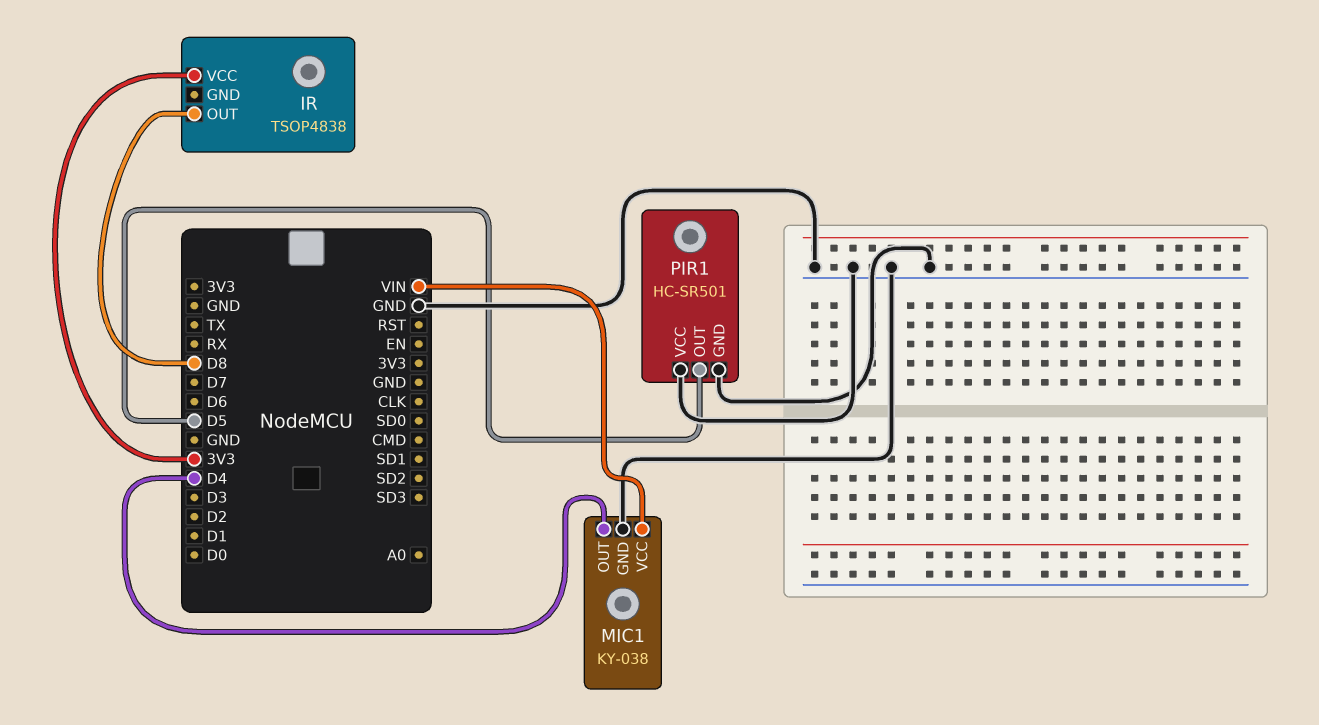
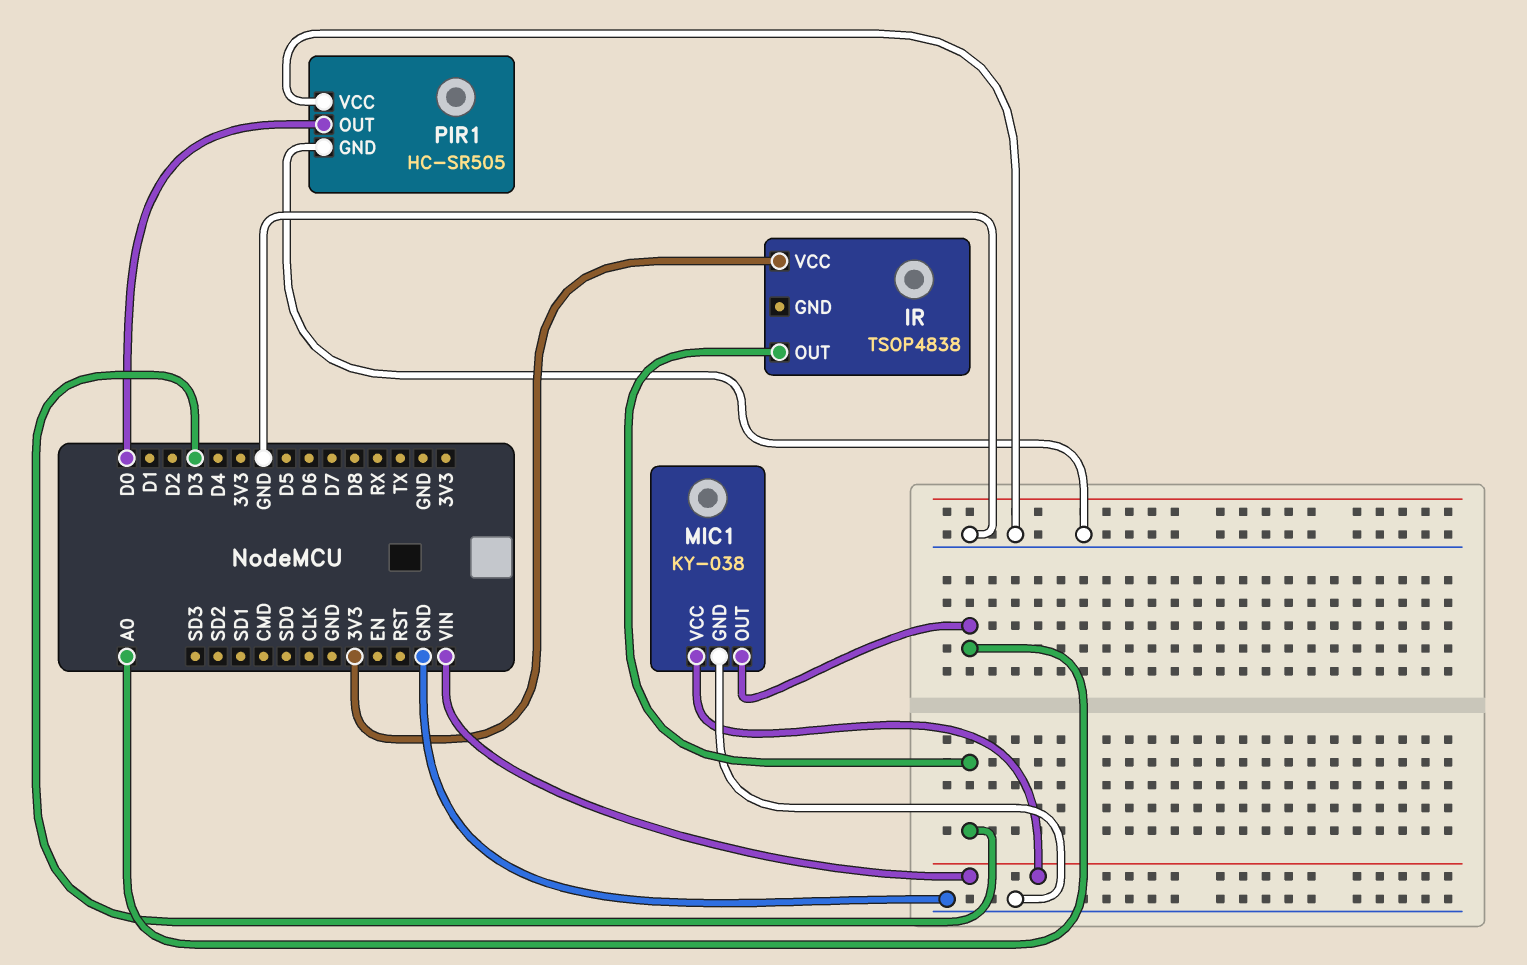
IR pin OUT: D8 -> D3
MIC1 pin OUT: D4 -> A0
PIR1: HC-SR501 -> HC-SR505
PIR1 pin OUT: D5 -> D0

